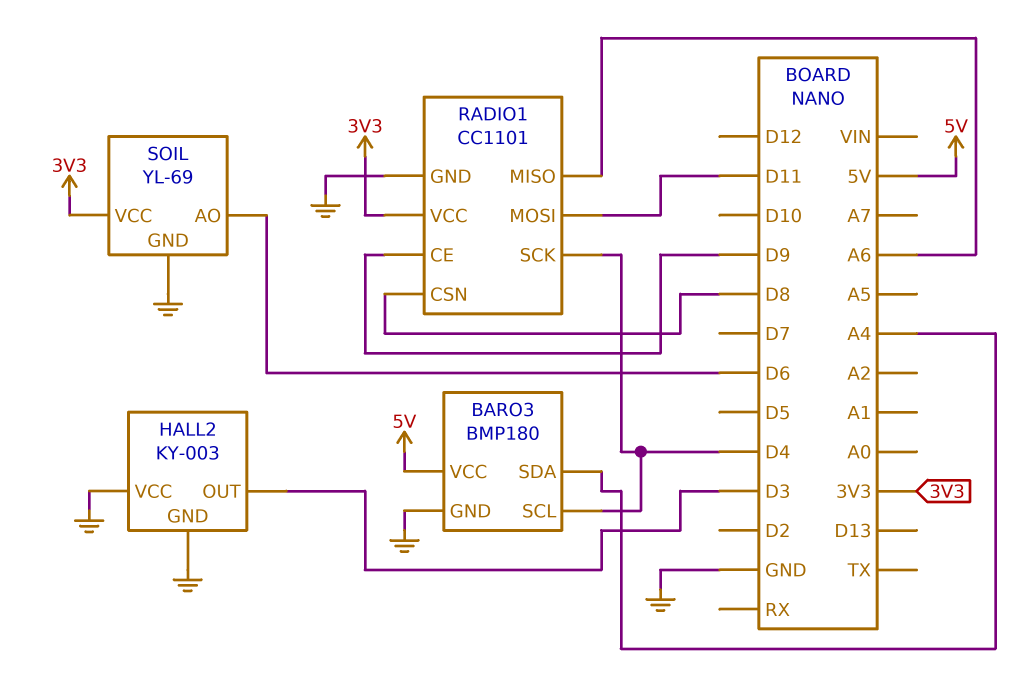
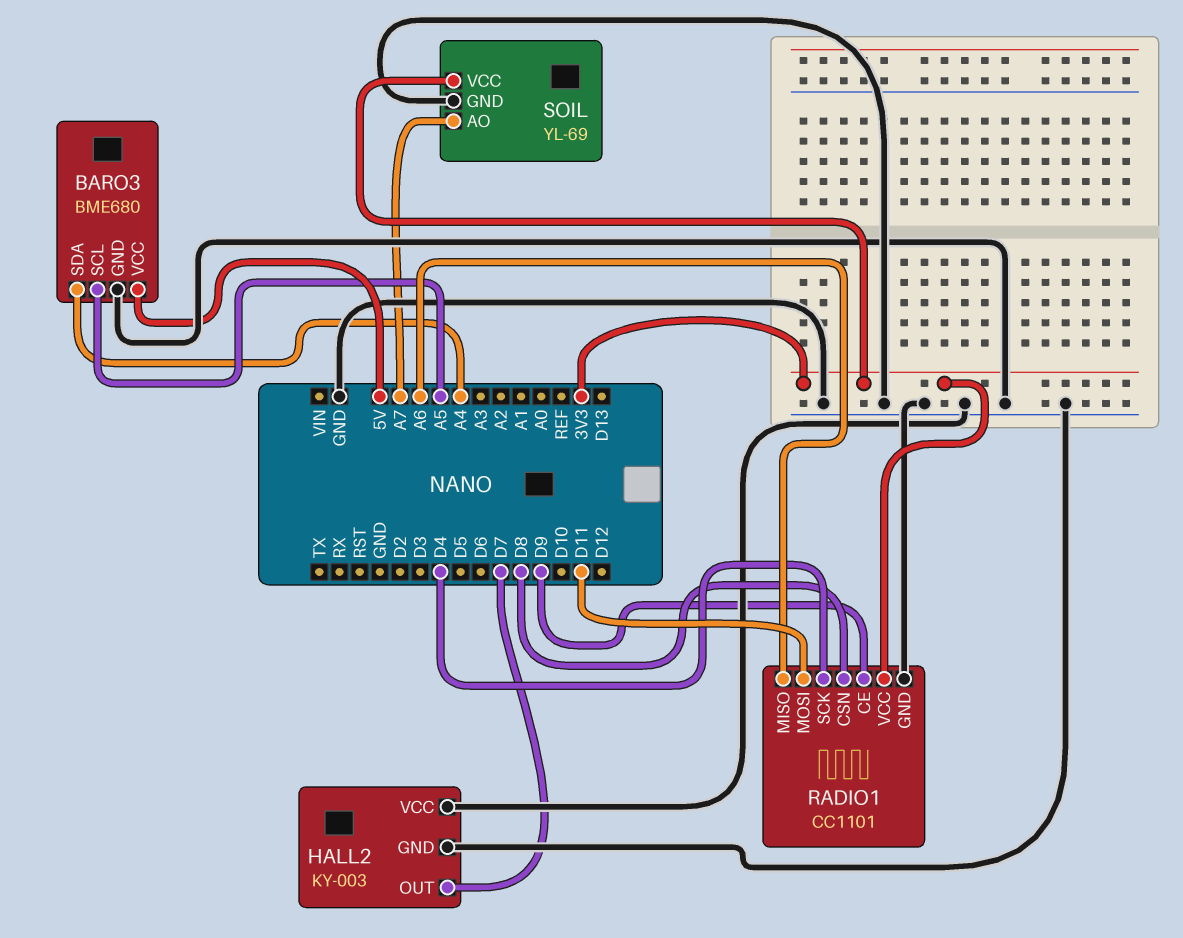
BARO3: BMP180 -> BME680
BARO3 pin SCL: D4 -> A5
HALL2 pin OUT: D3 -> D7
SOIL pin AO: D6 -> A7

